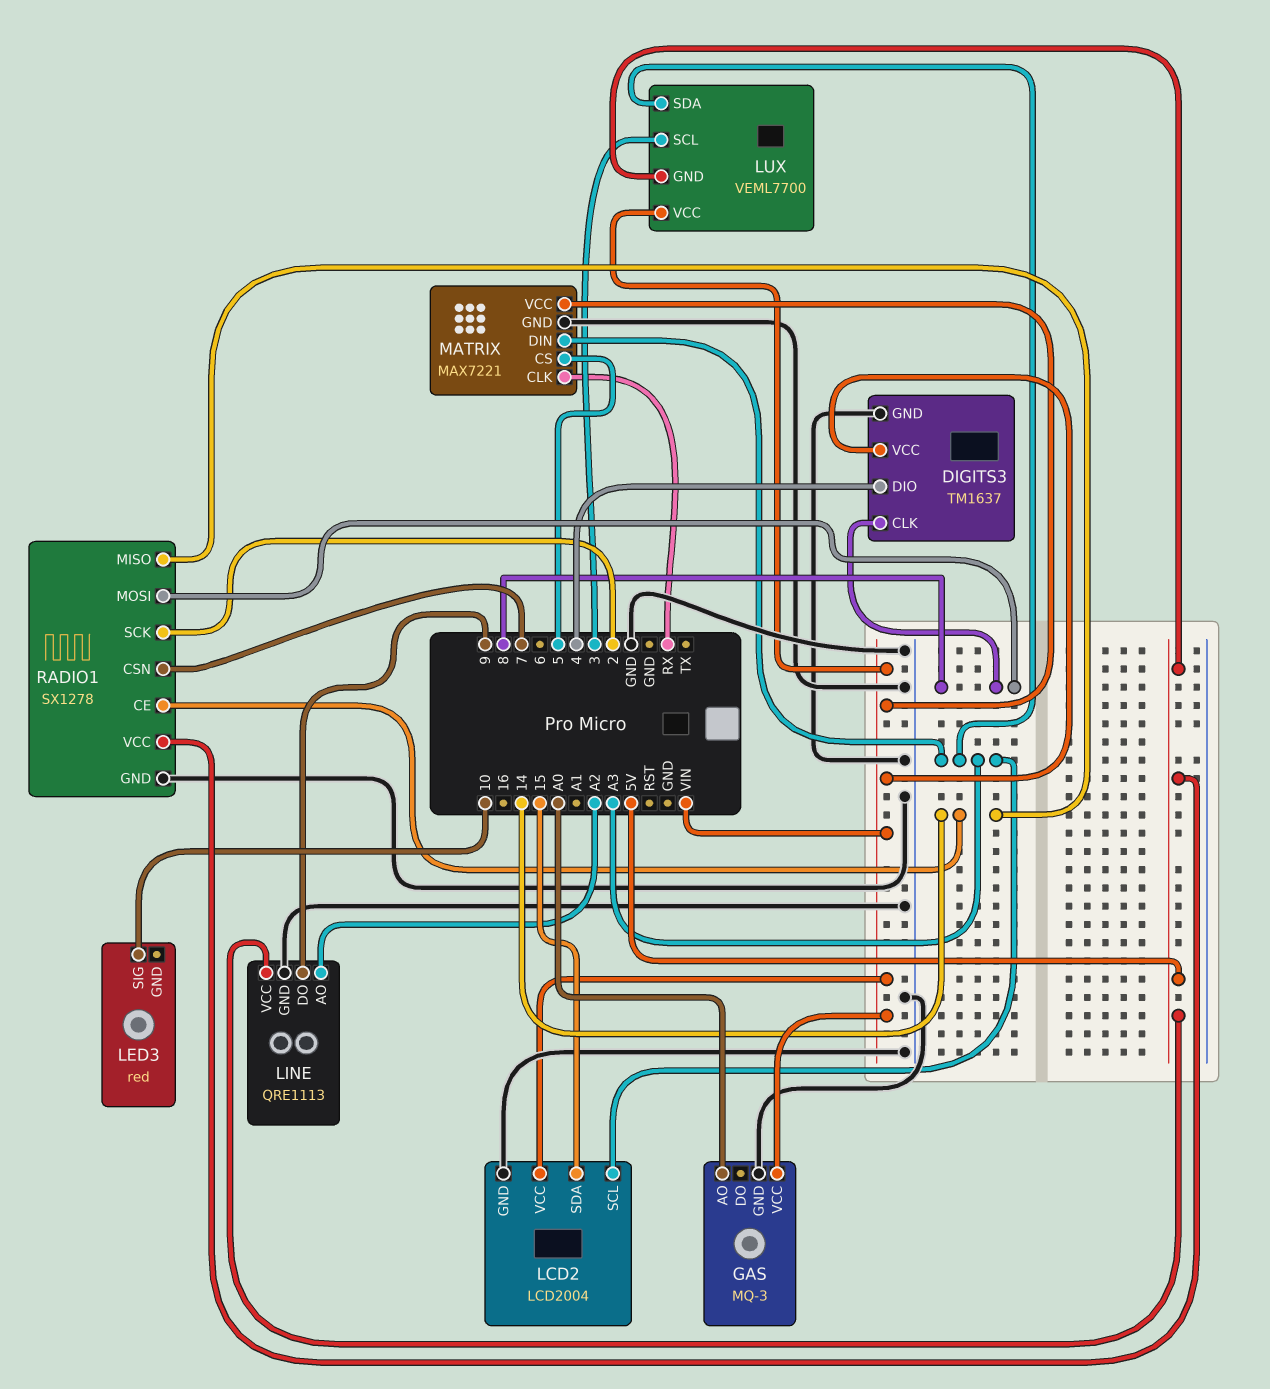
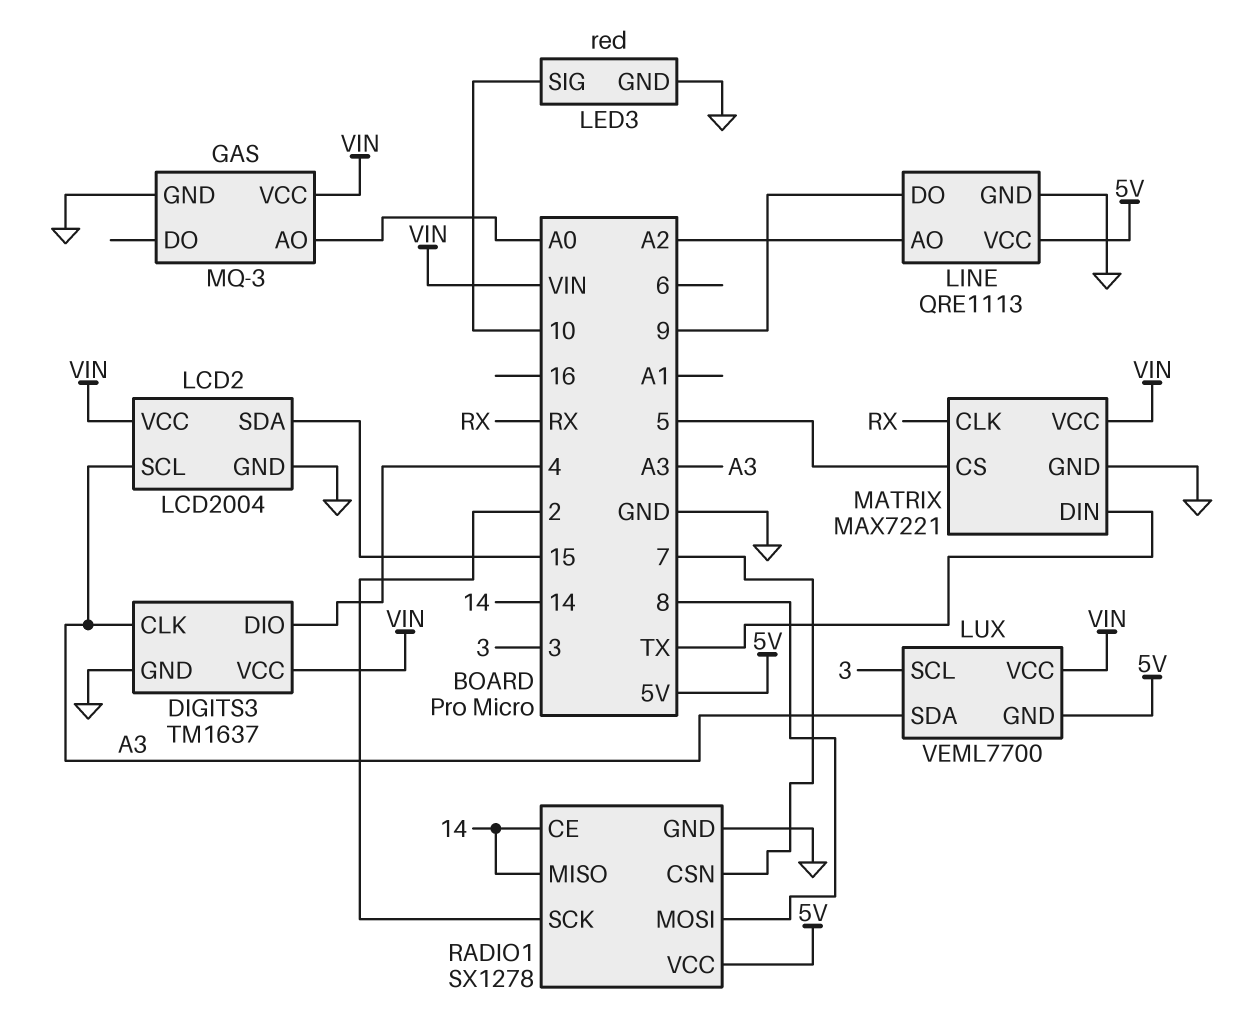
DIGITS3 pin CLK: 8 -> A3
LED3 pin GND: none -> GND
MATRIX pin DIN: A3 -> TX

